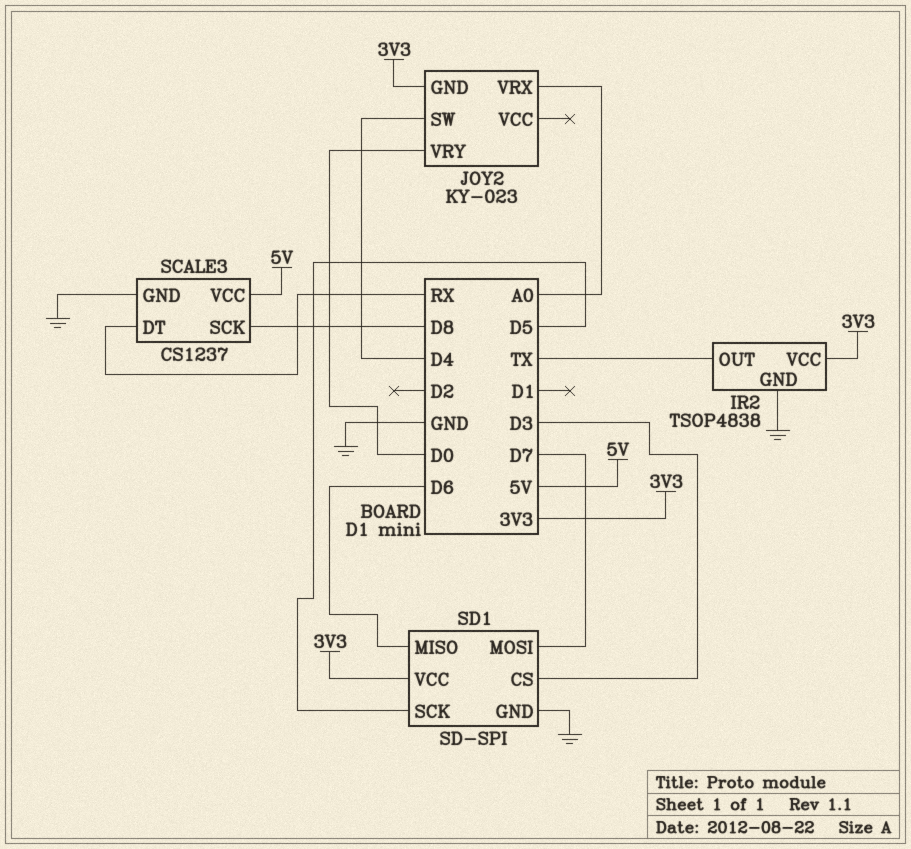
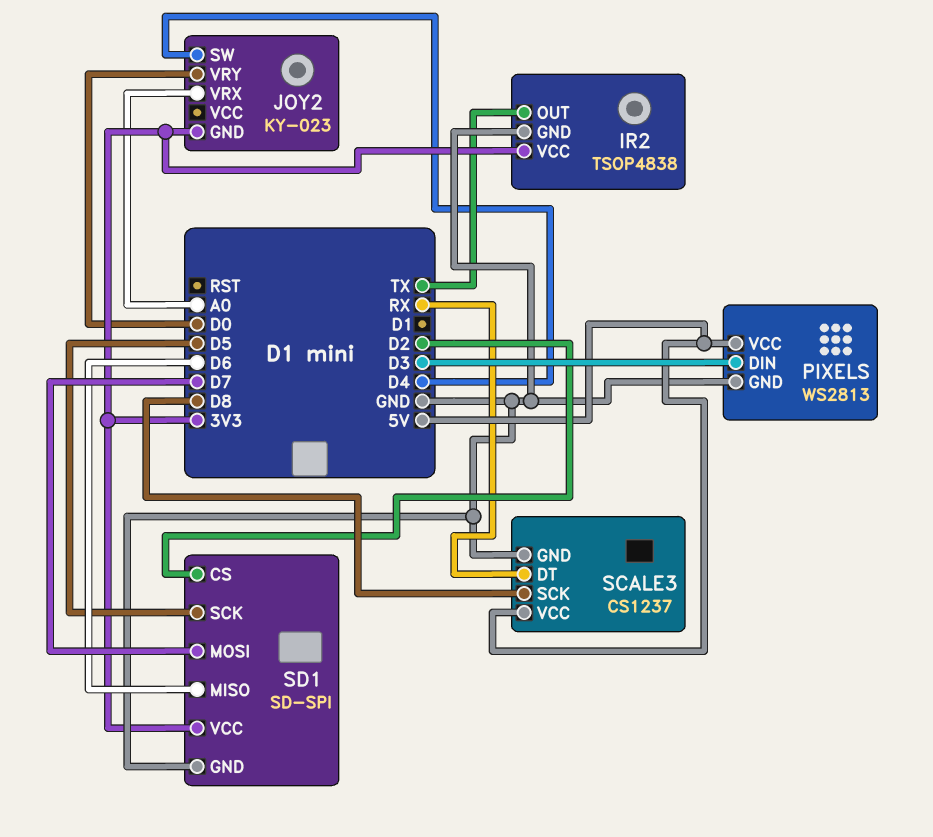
PIXELS: none -> WS2813
PIXELS pin DIN: none -> D3
PIXELS pin GND: none -> GND
PIXELS pin VCC: none -> 5V
SD1 pin CS: D3 -> D2

